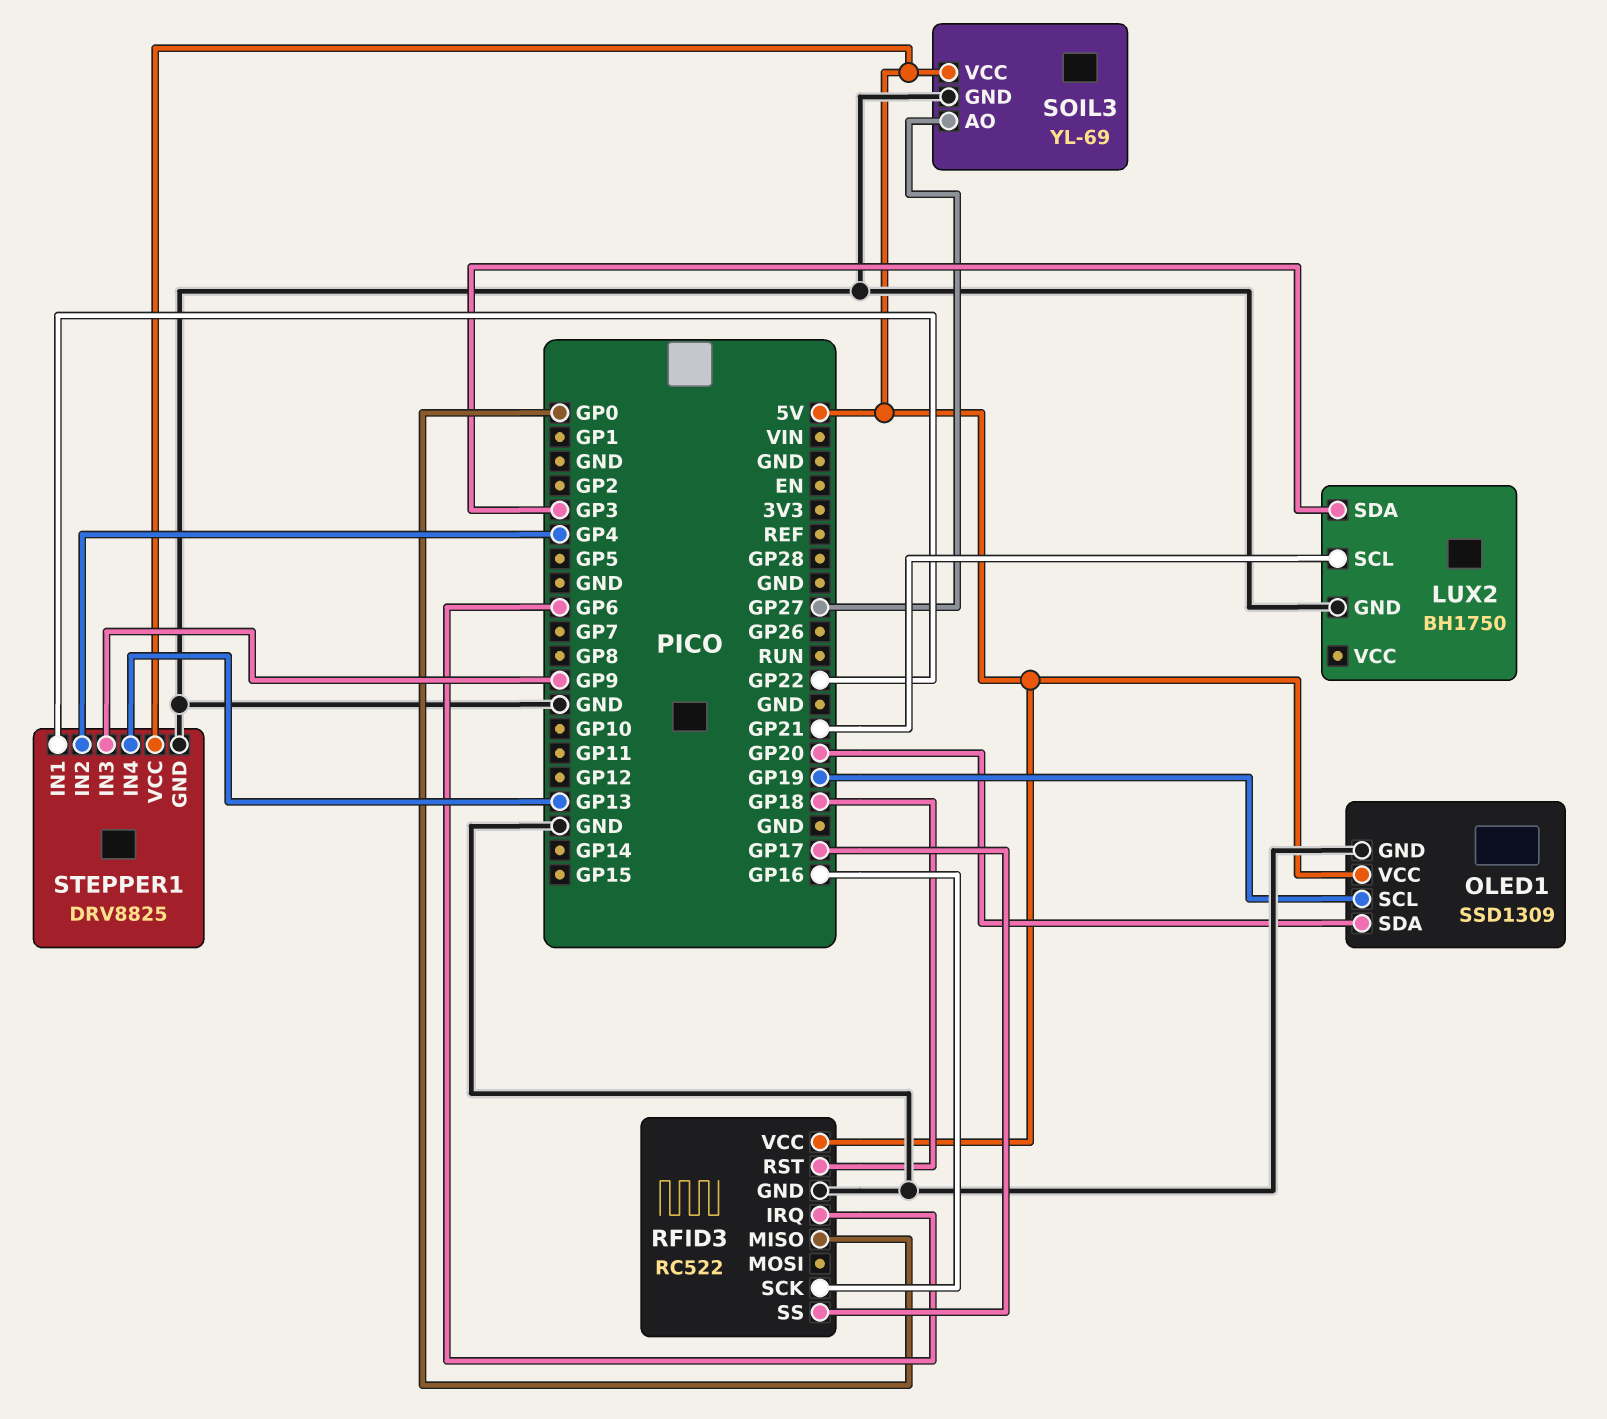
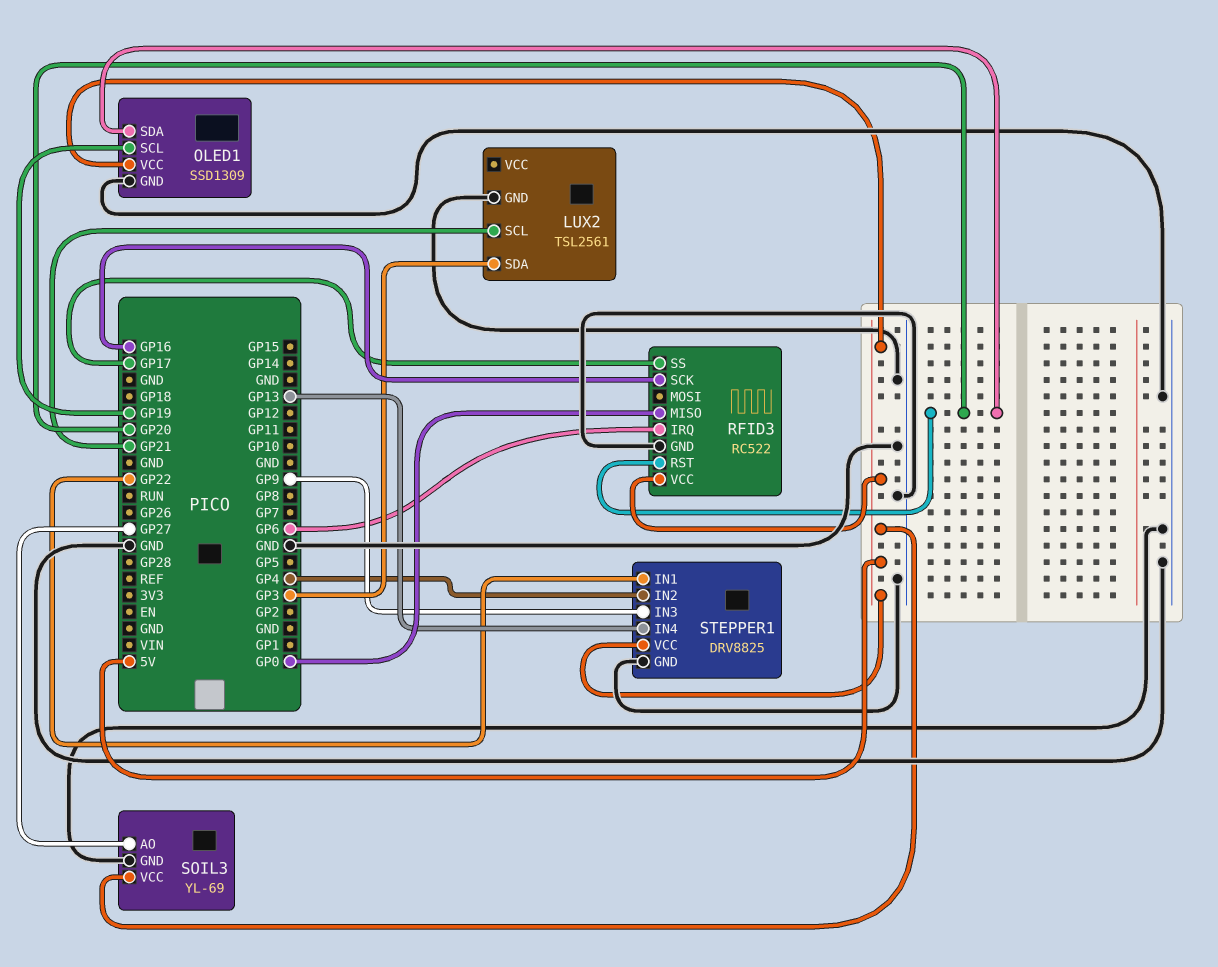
LUX2: BH1750 -> TSL2561
RFID3 pin RST: GP18 -> GP20

